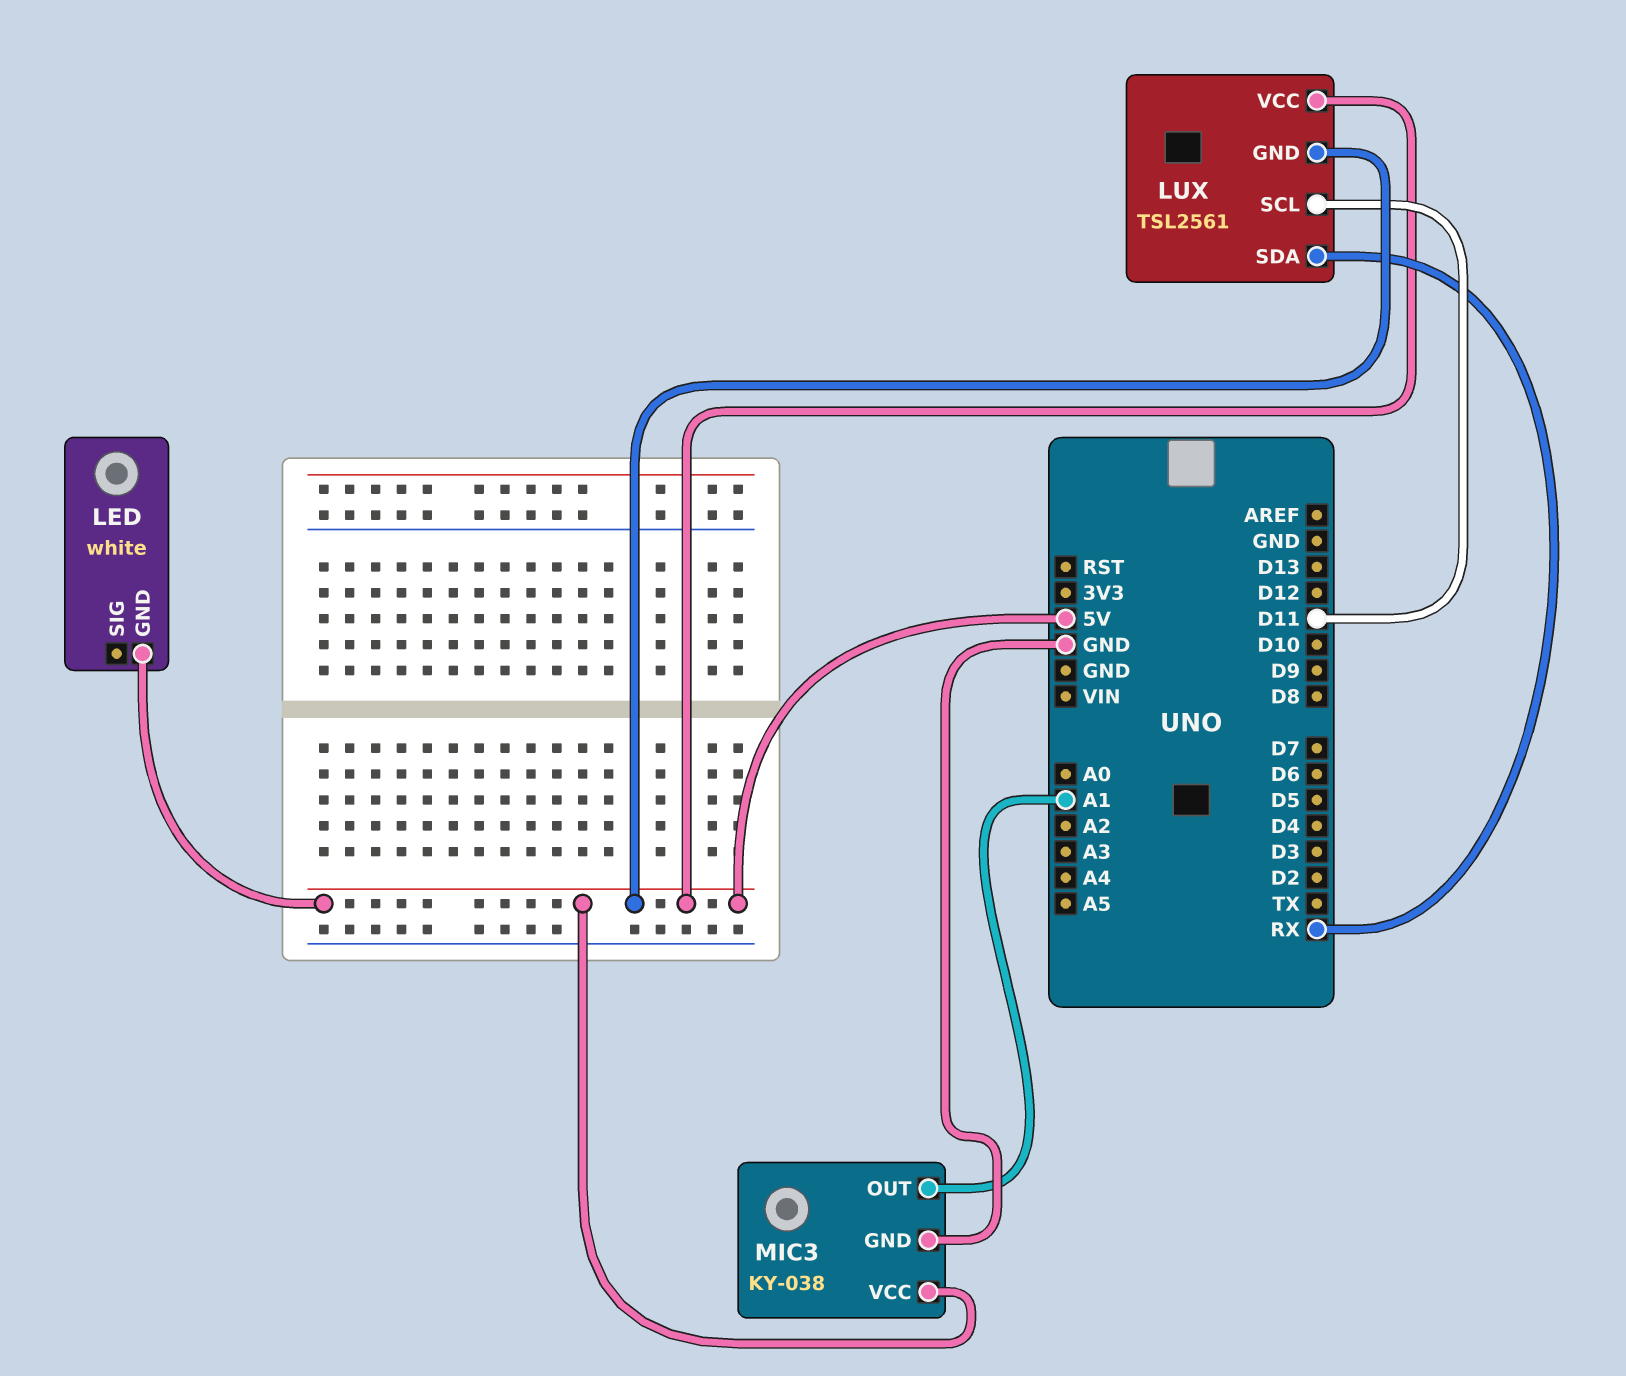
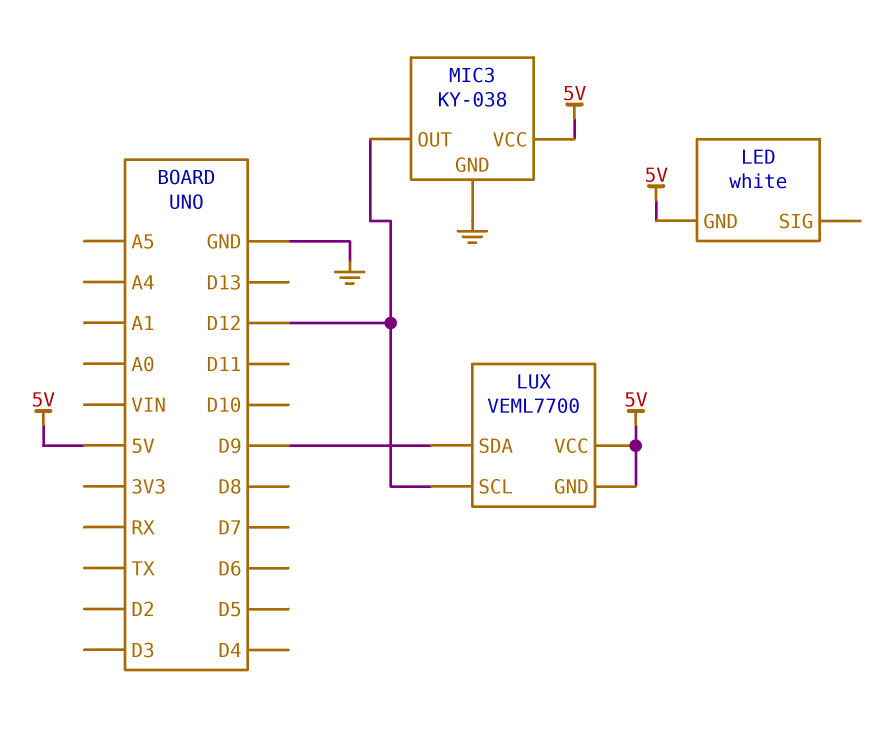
LUX: TSL2561 -> VEML7700
LUX pin SCL: D11 -> D12
LUX pin SDA: RX -> D9
MIC3 pin OUT: A1 -> D12

